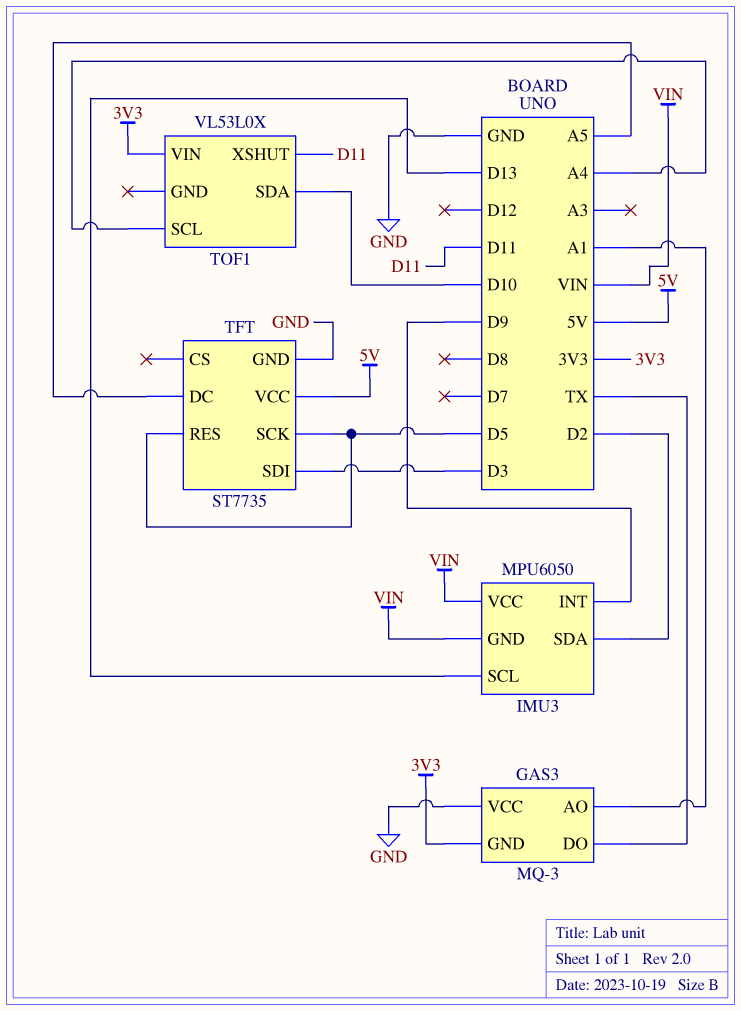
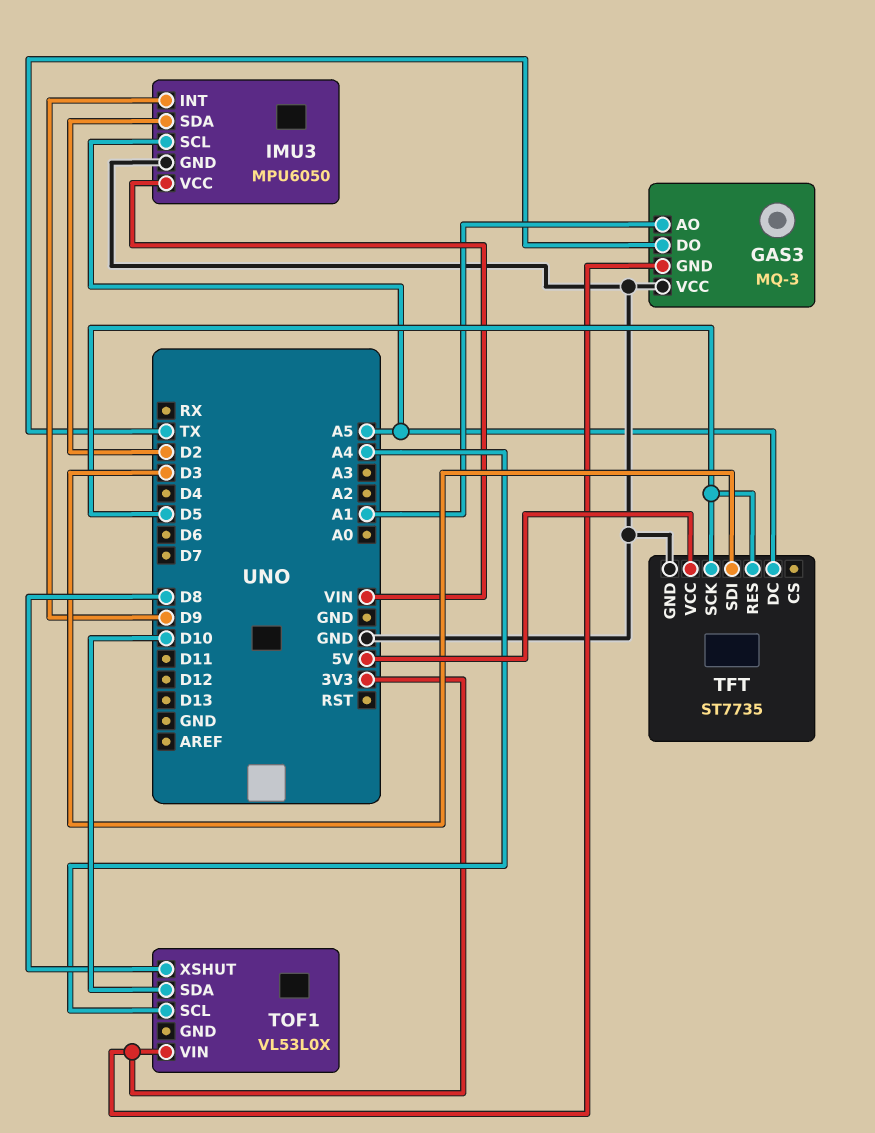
IMU3 pin GND: VIN -> GND
IMU3 pin SCL: D13 -> A5
TOF1 pin XSHUT: D11 -> D8

